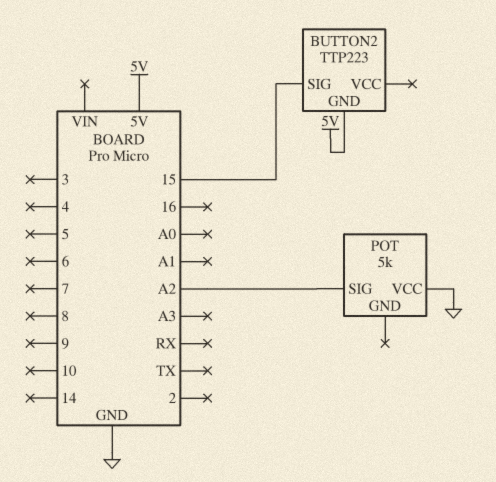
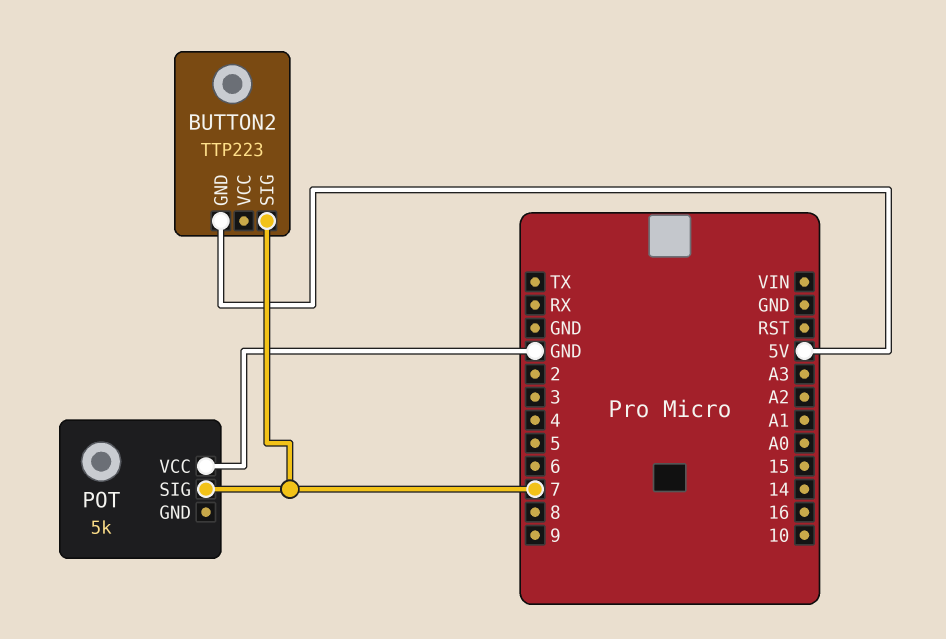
BUTTON2 pin SIG: 15 -> 7
POT pin SIG: A2 -> 7

